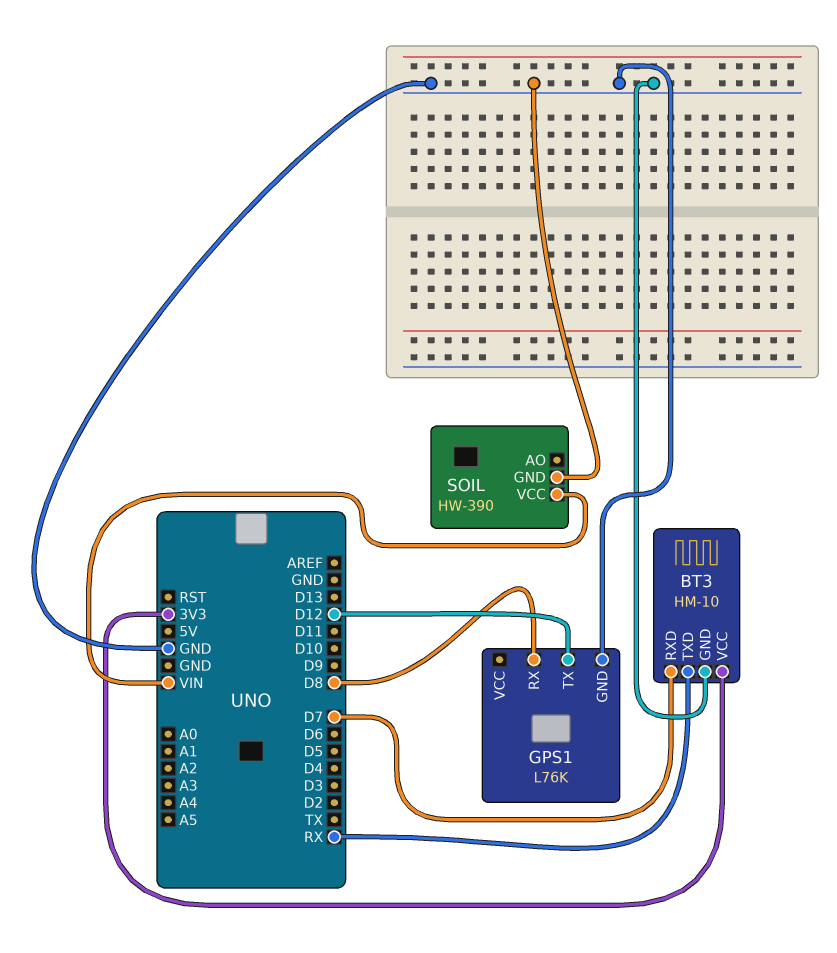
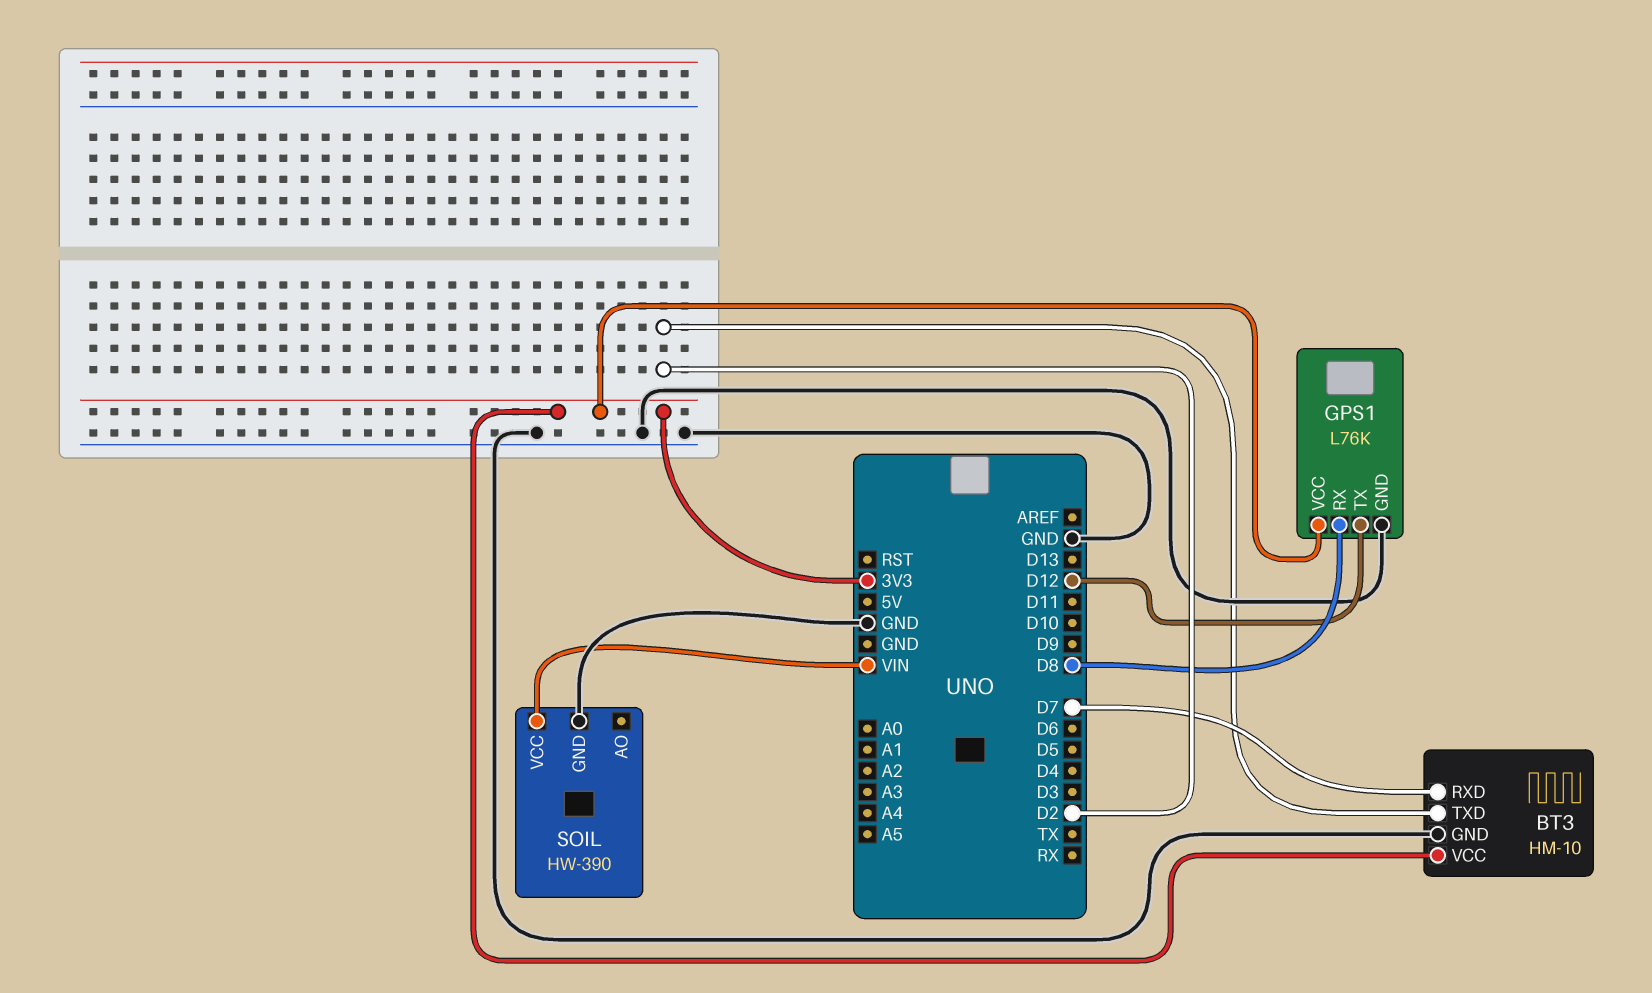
BT3 pin TXD: RX -> D2
GPS1 pin VCC: none -> 3V3

